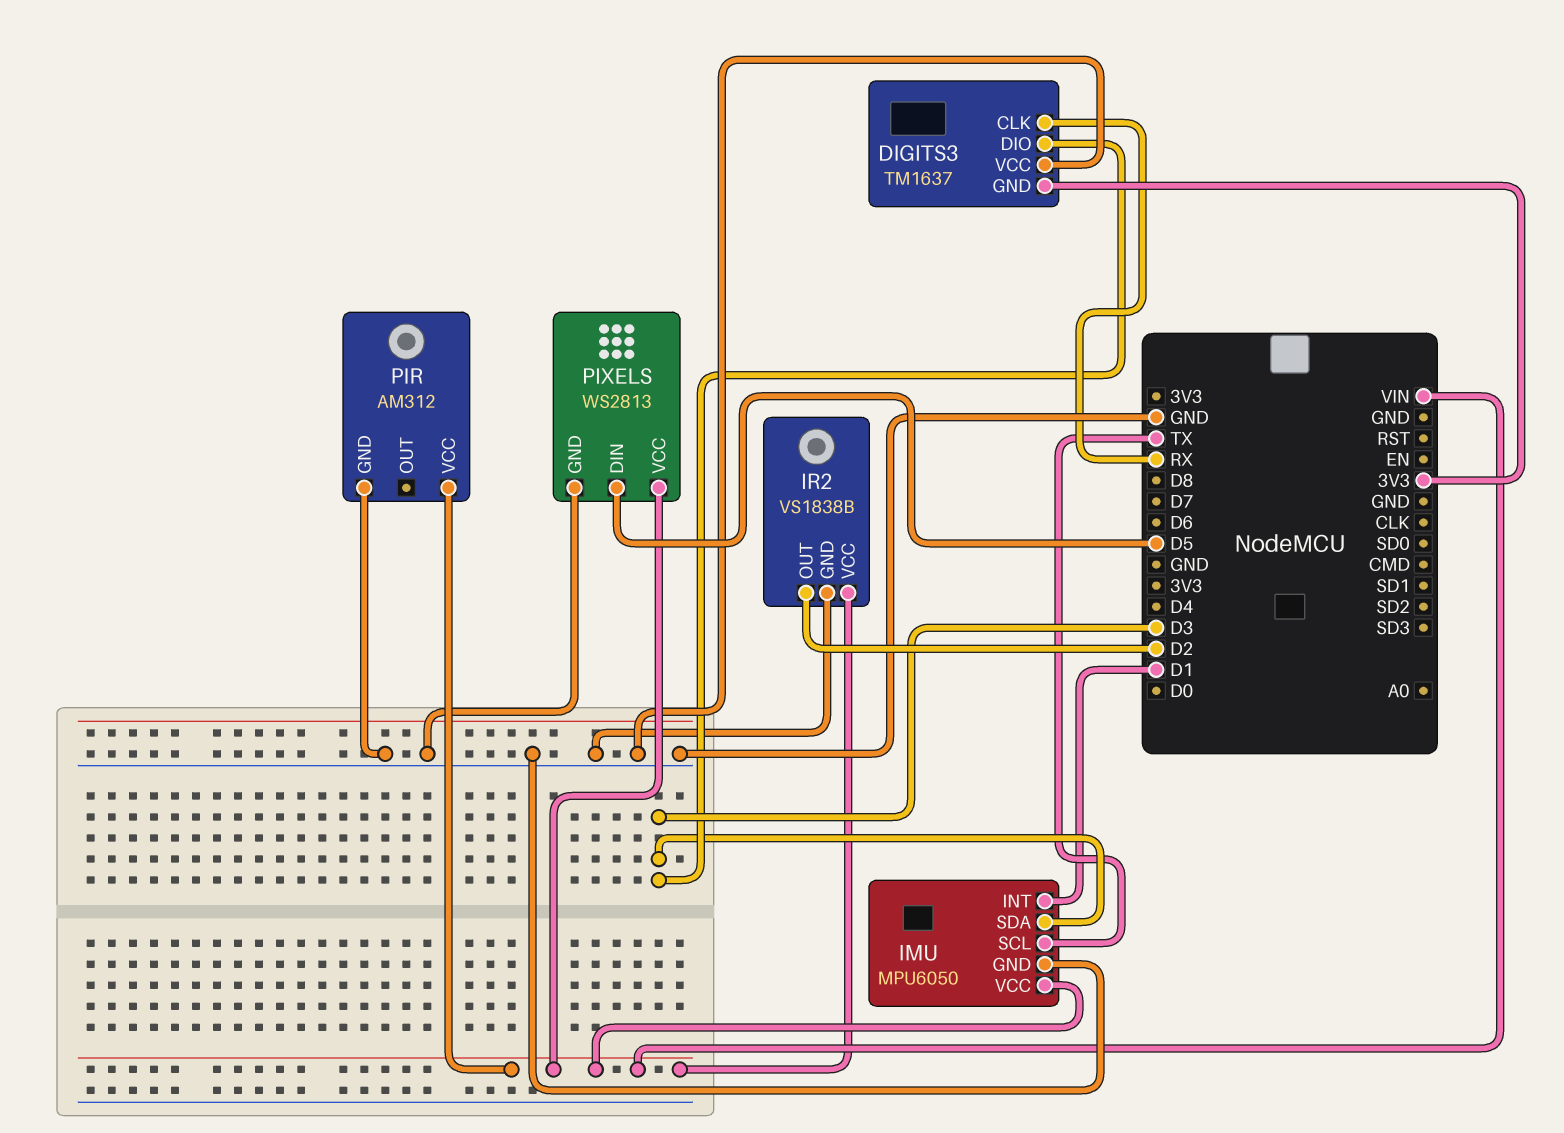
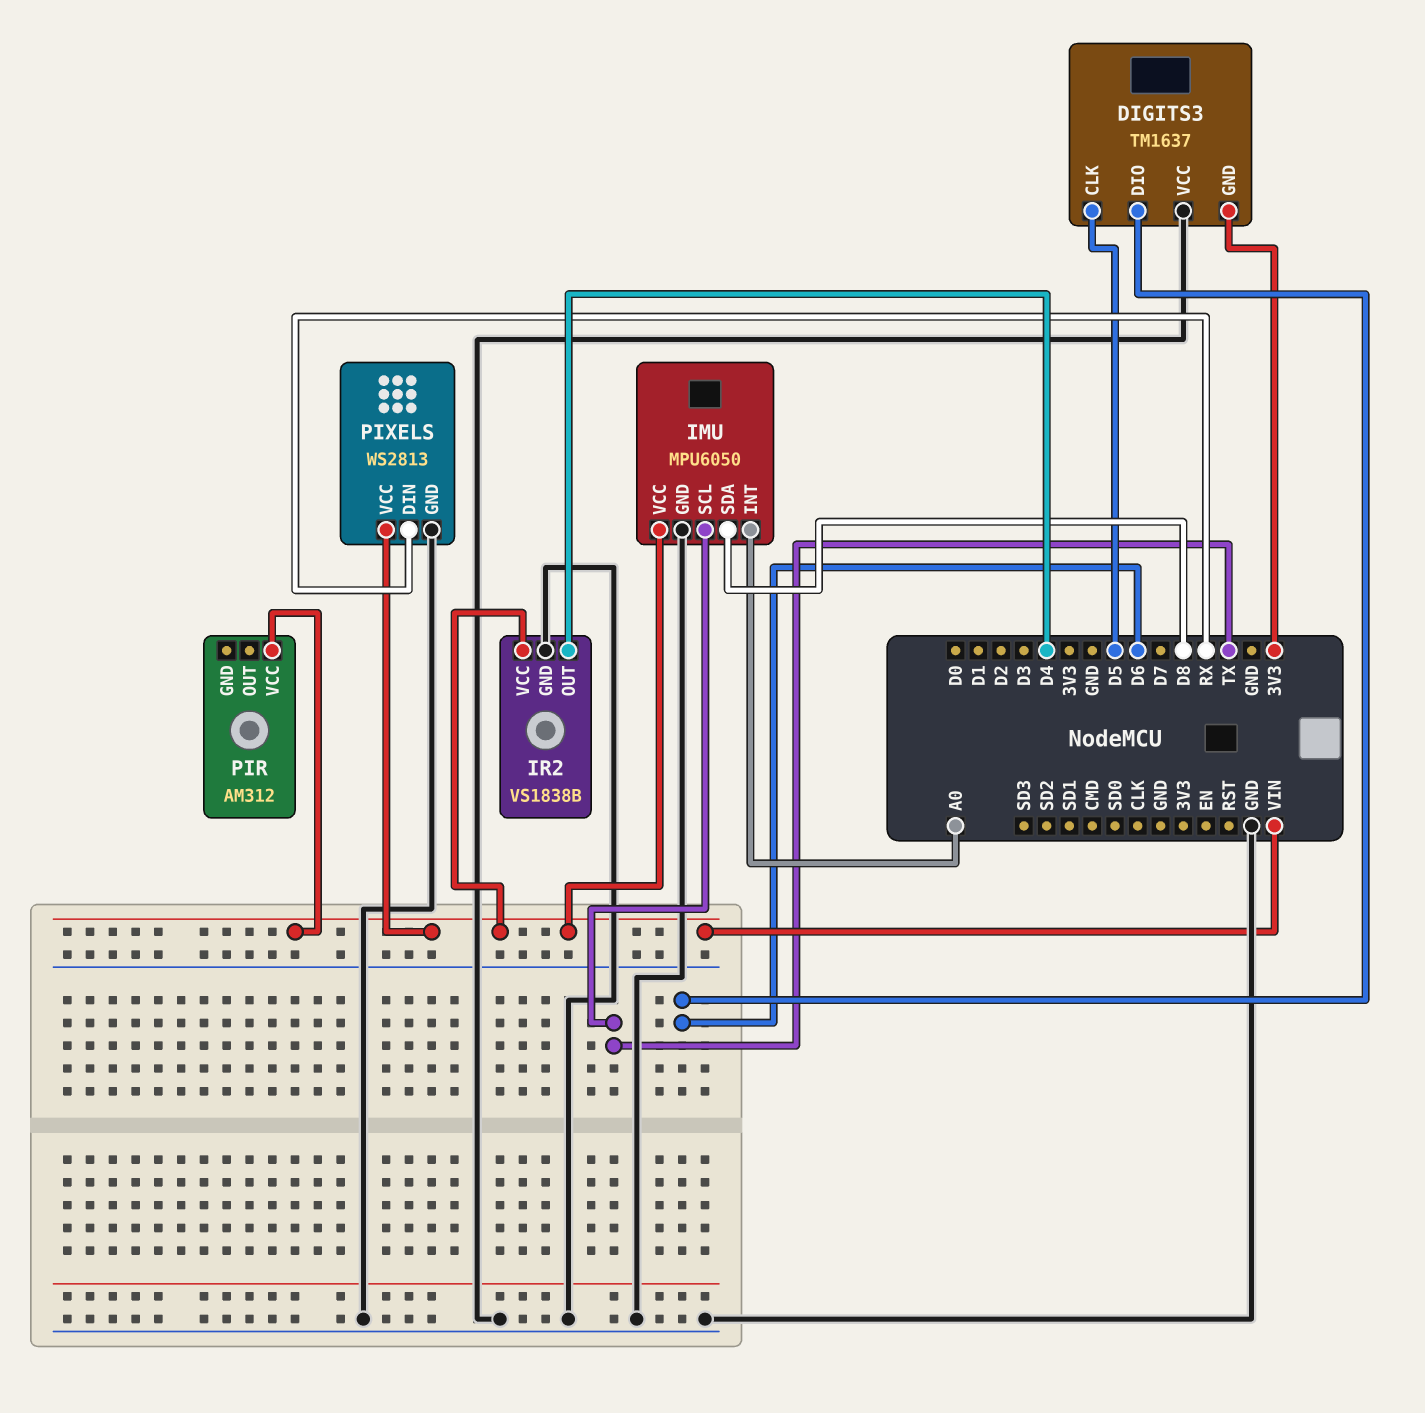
DIGITS3 pin CLK: RX -> D5
DIGITS3 pin DIO: D3 -> D6
IMU pin INT: D1 -> A0
IMU pin SDA: D3 -> D8
IR2 pin OUT: D2 -> D4
PIR pin GND: GND -> none
PIXELS pin DIN: D5 -> RX

